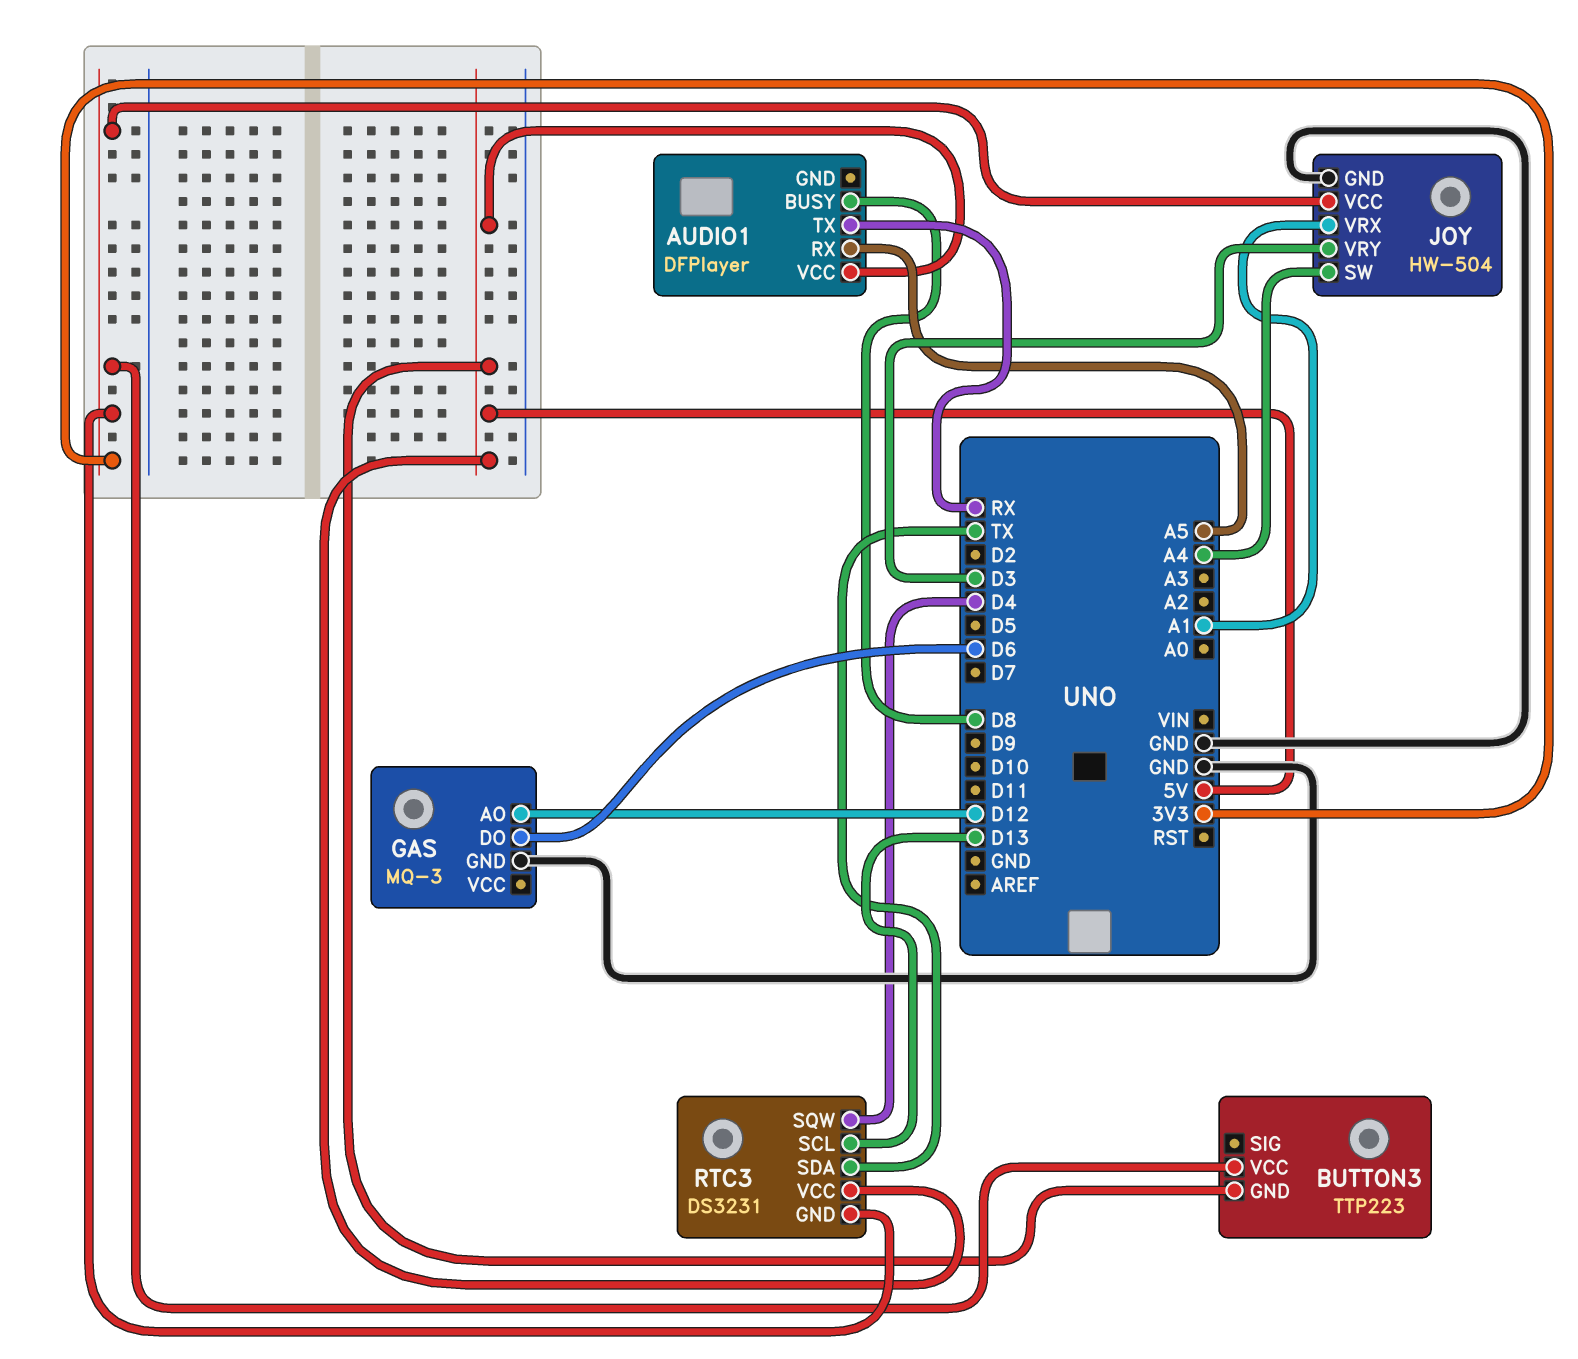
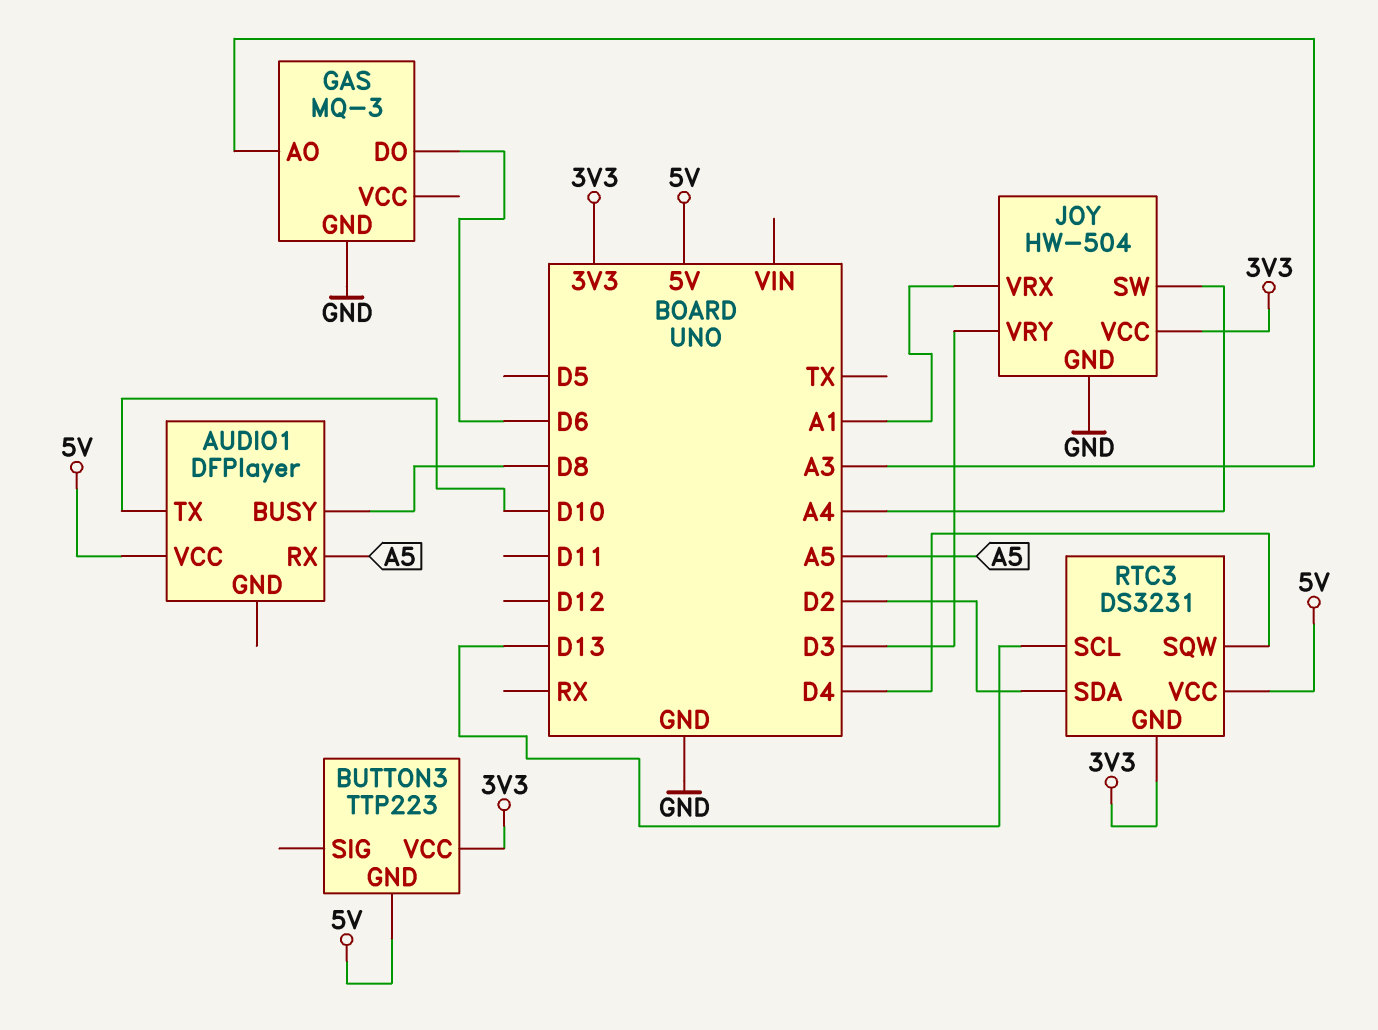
AUDIO1 pin TX: RX -> D10
GAS pin AO: D12 -> A3
RTC3 pin SDA: TX -> D2

